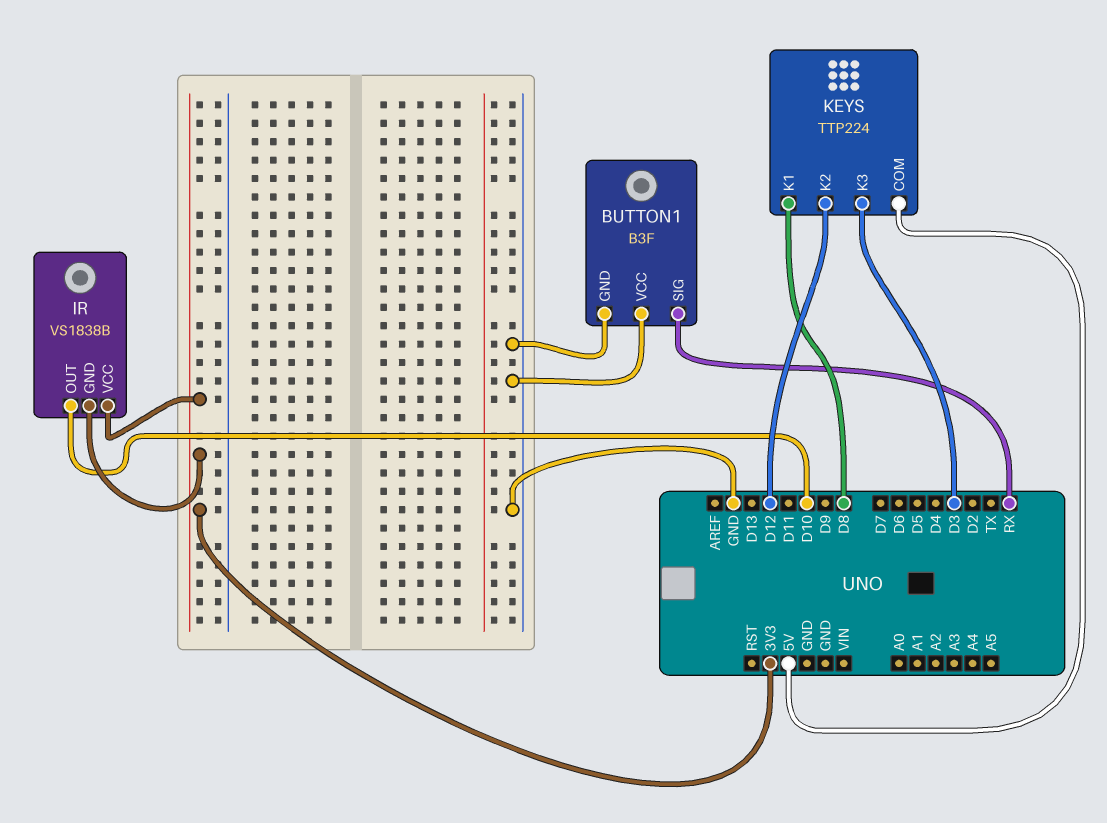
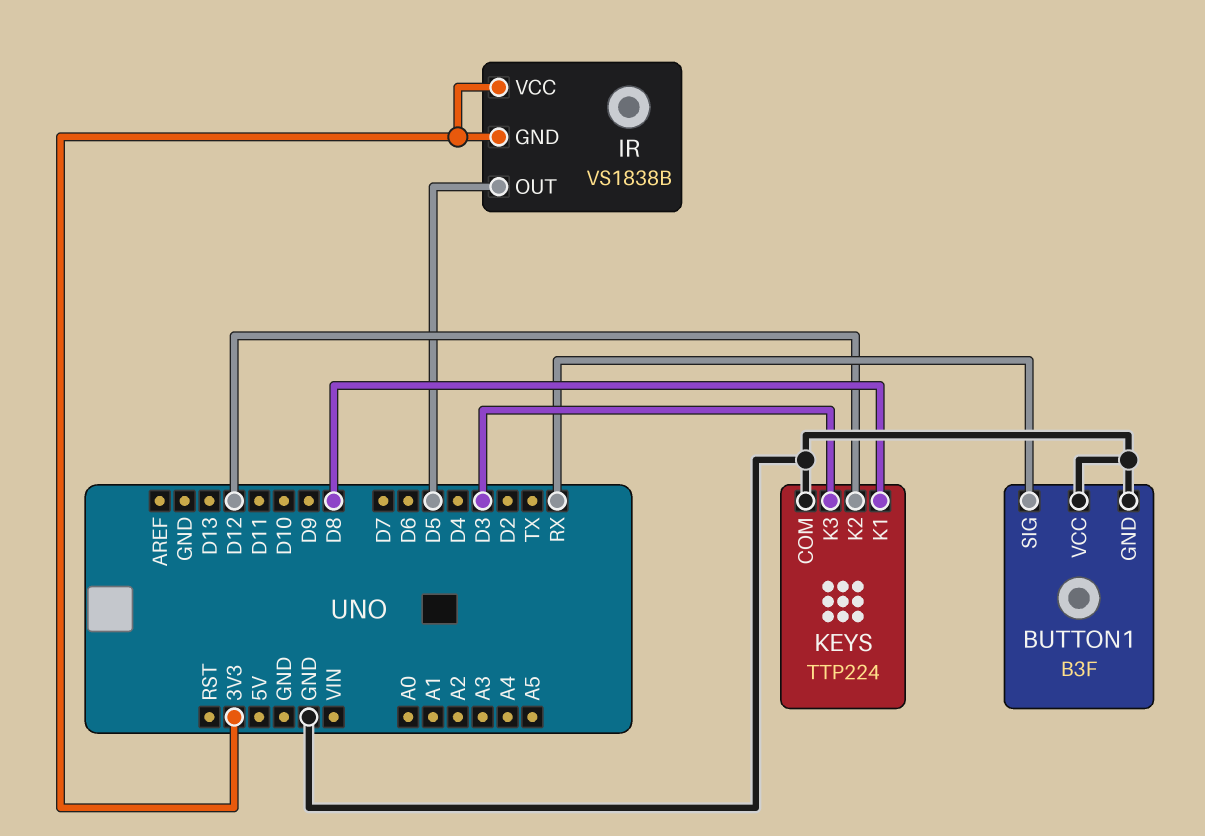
IR pin OUT: D10 -> D5
KEYS pin COM: 5V -> GND

